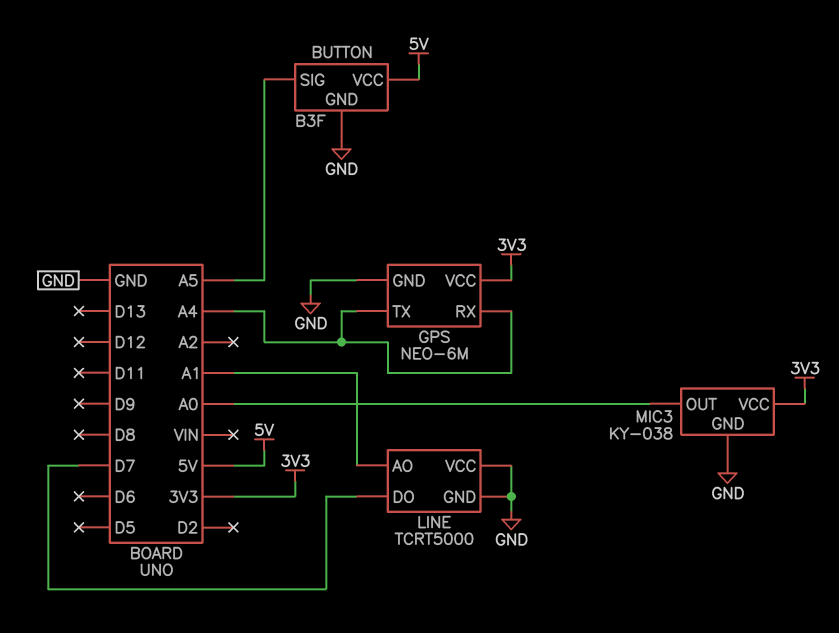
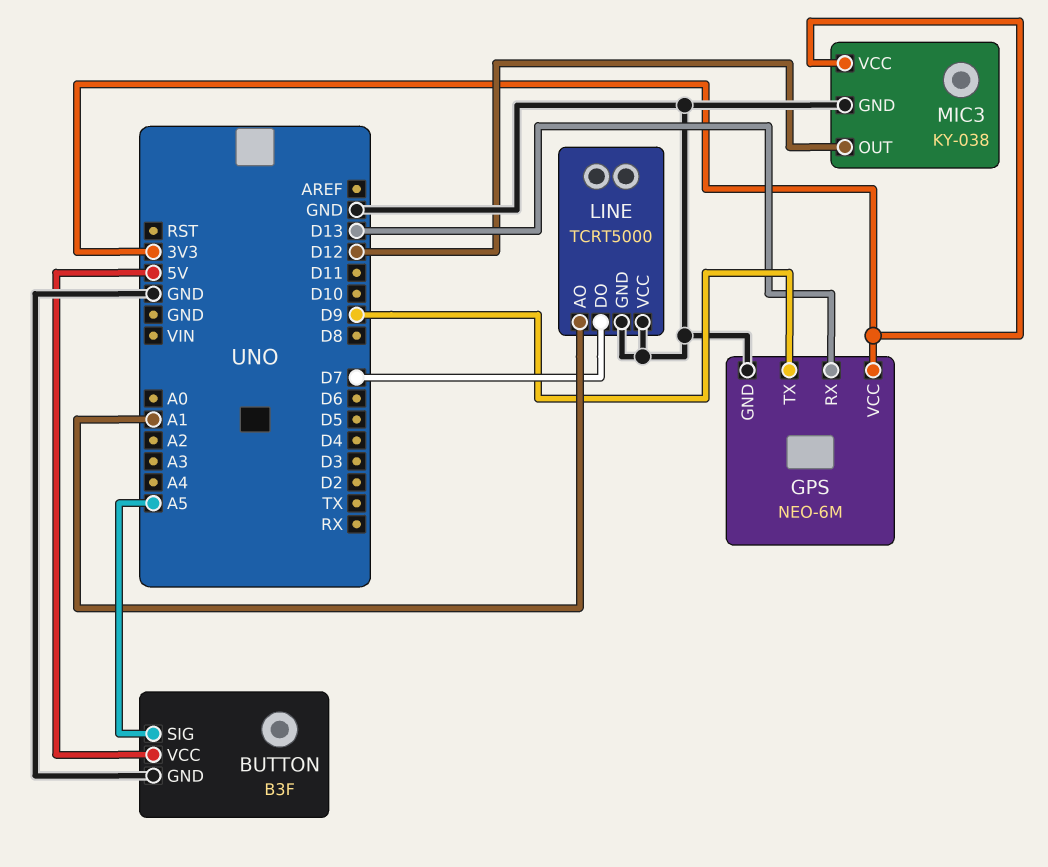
GPS pin RX: A4 -> D13
GPS pin TX: A4 -> D9
MIC3 pin OUT: A0 -> D12

